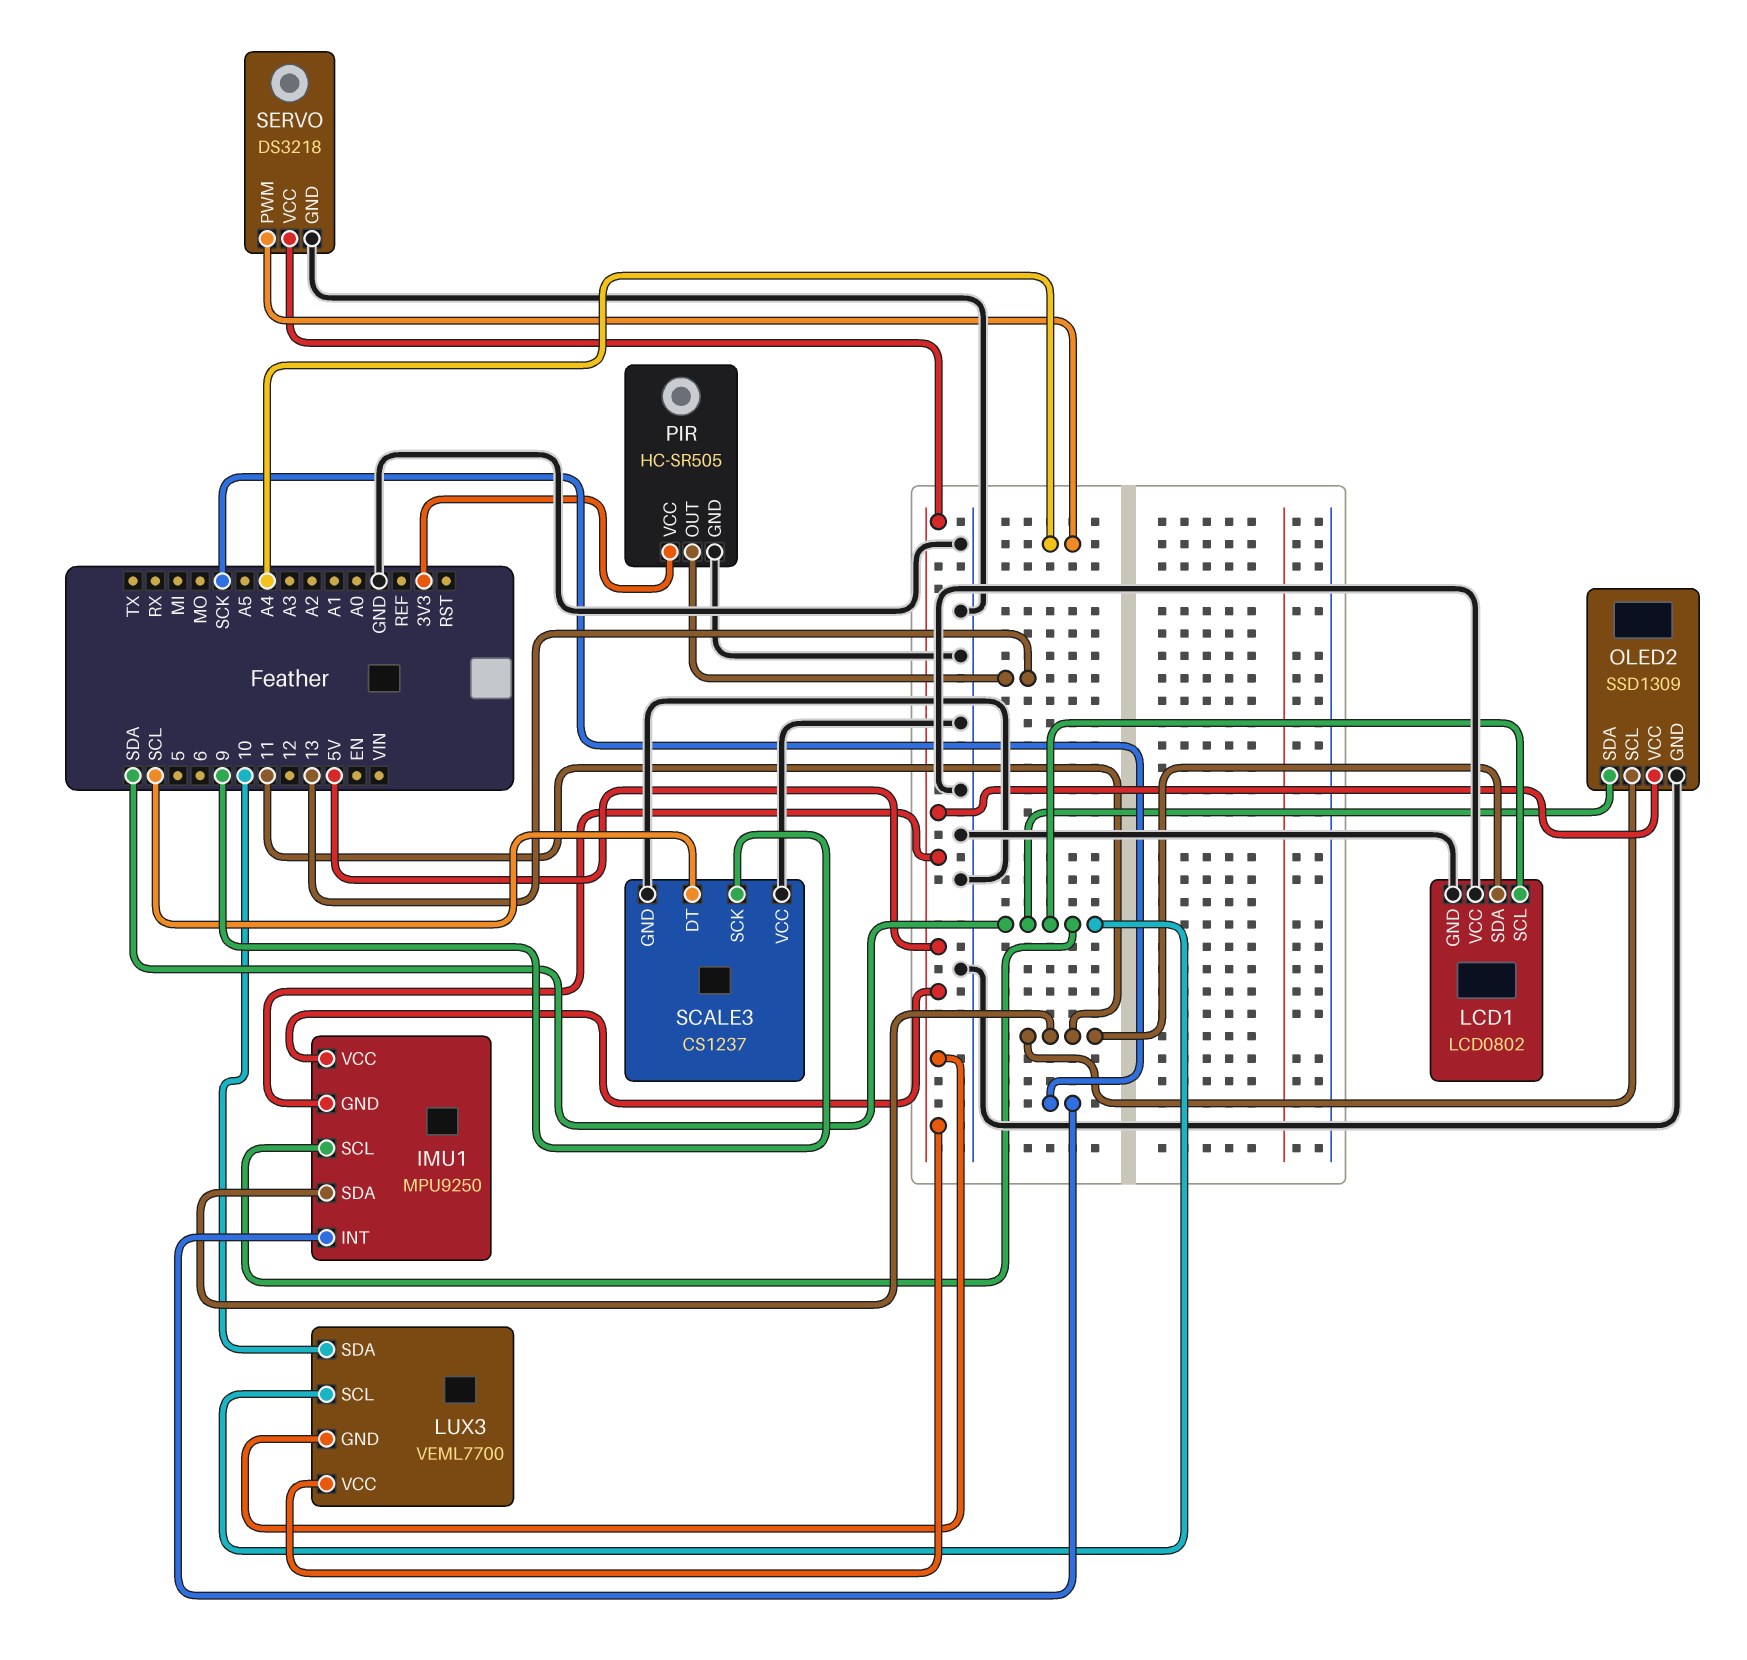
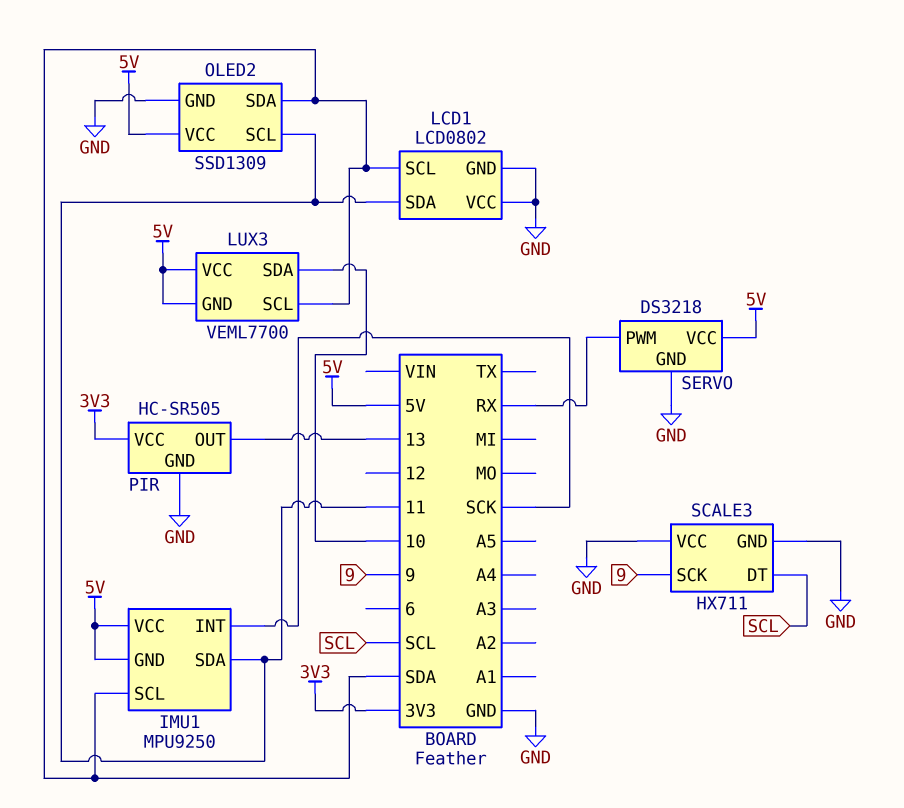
SCALE3: CS1237 -> HX711
SERVO pin PWM: A4 -> RX

